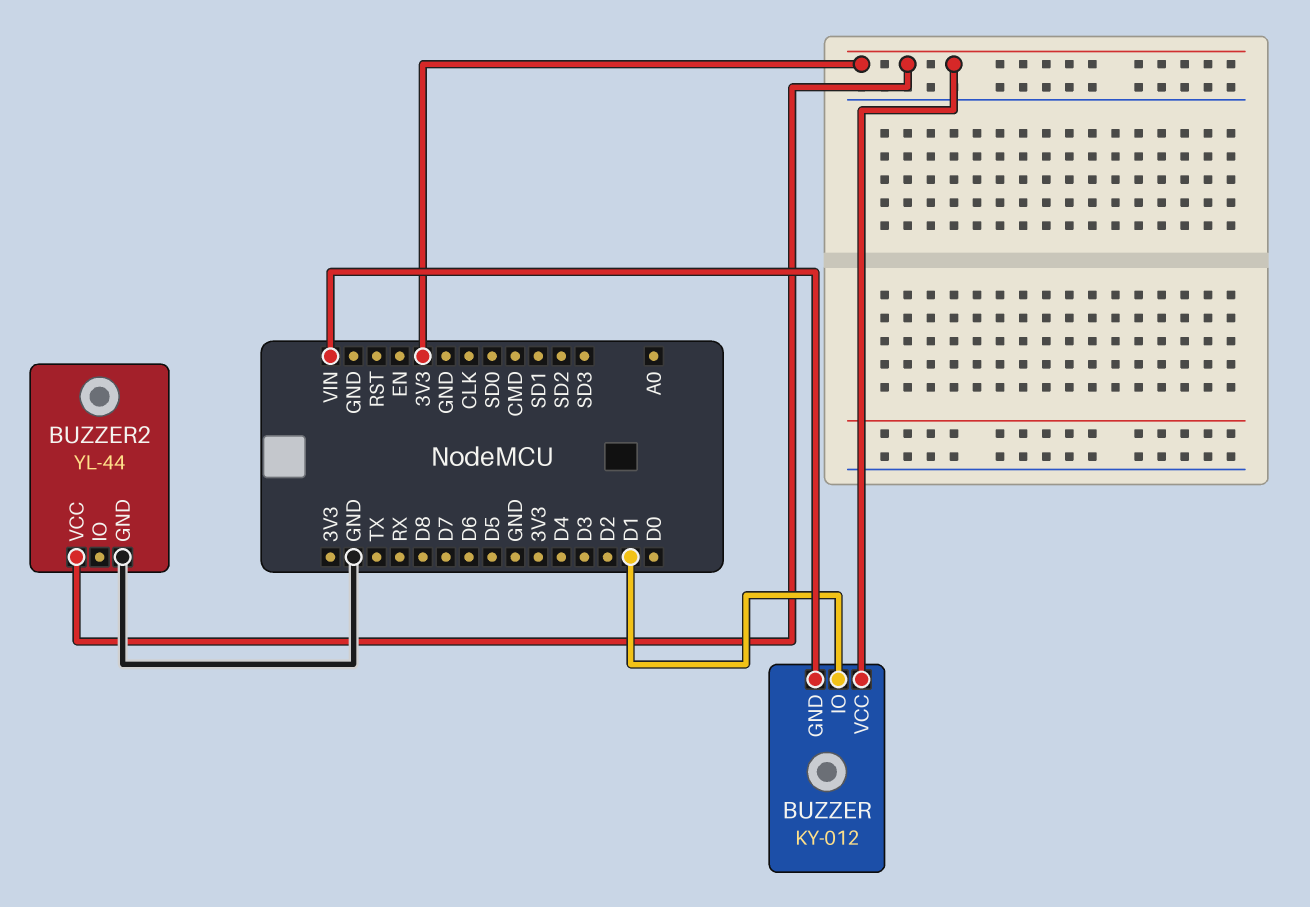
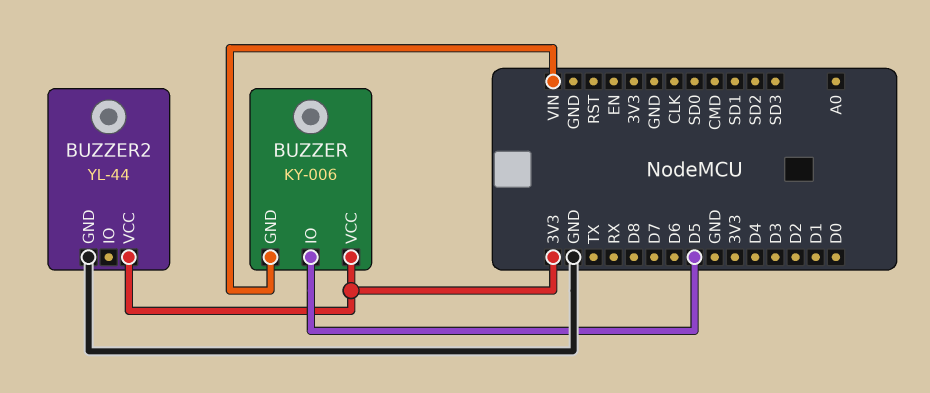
BUZZER: KY-012 -> KY-006
BUZZER pin IO: D1 -> D5

